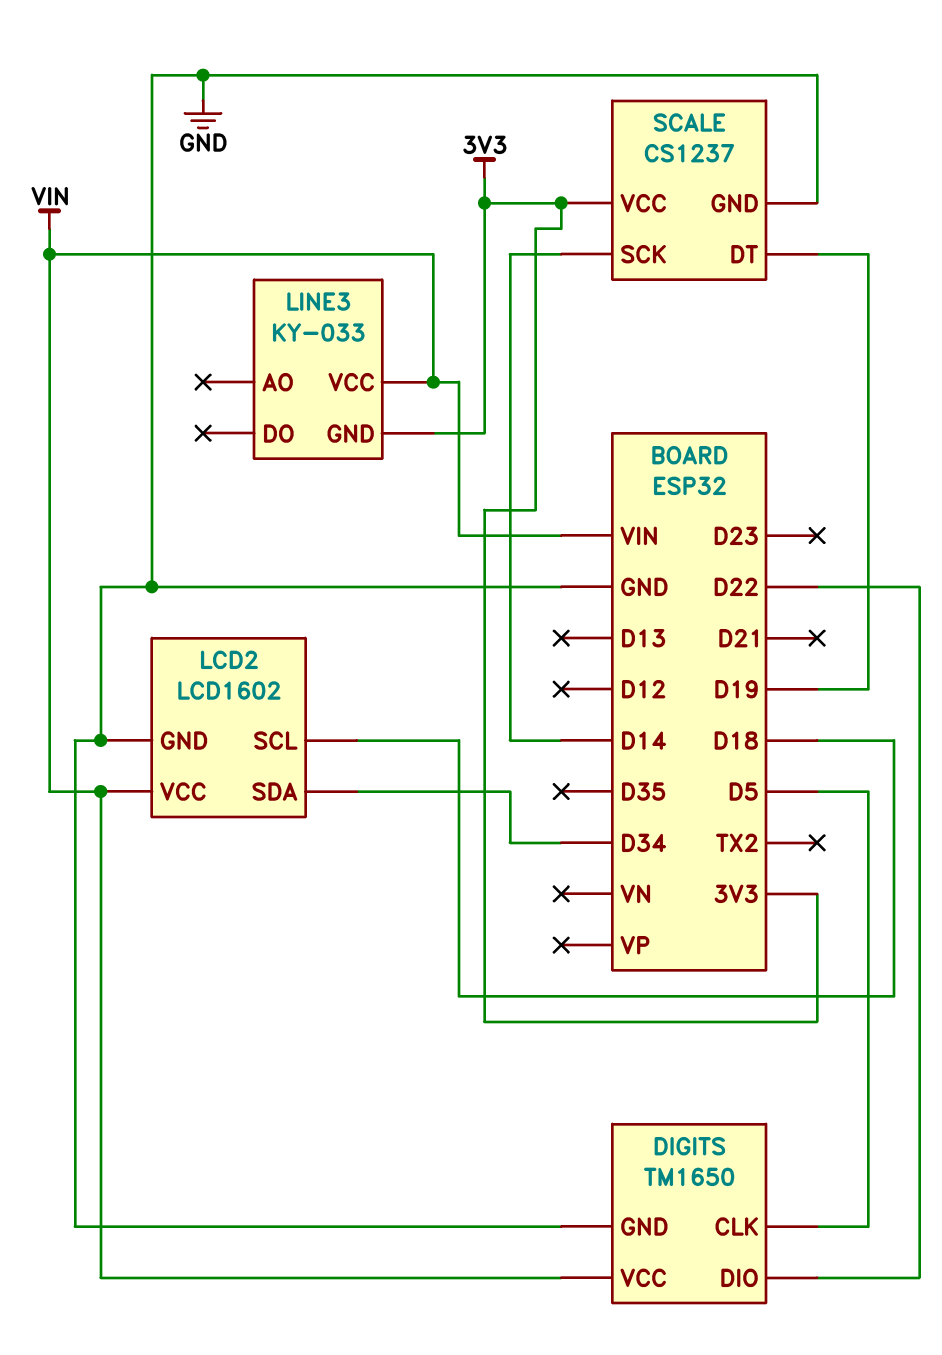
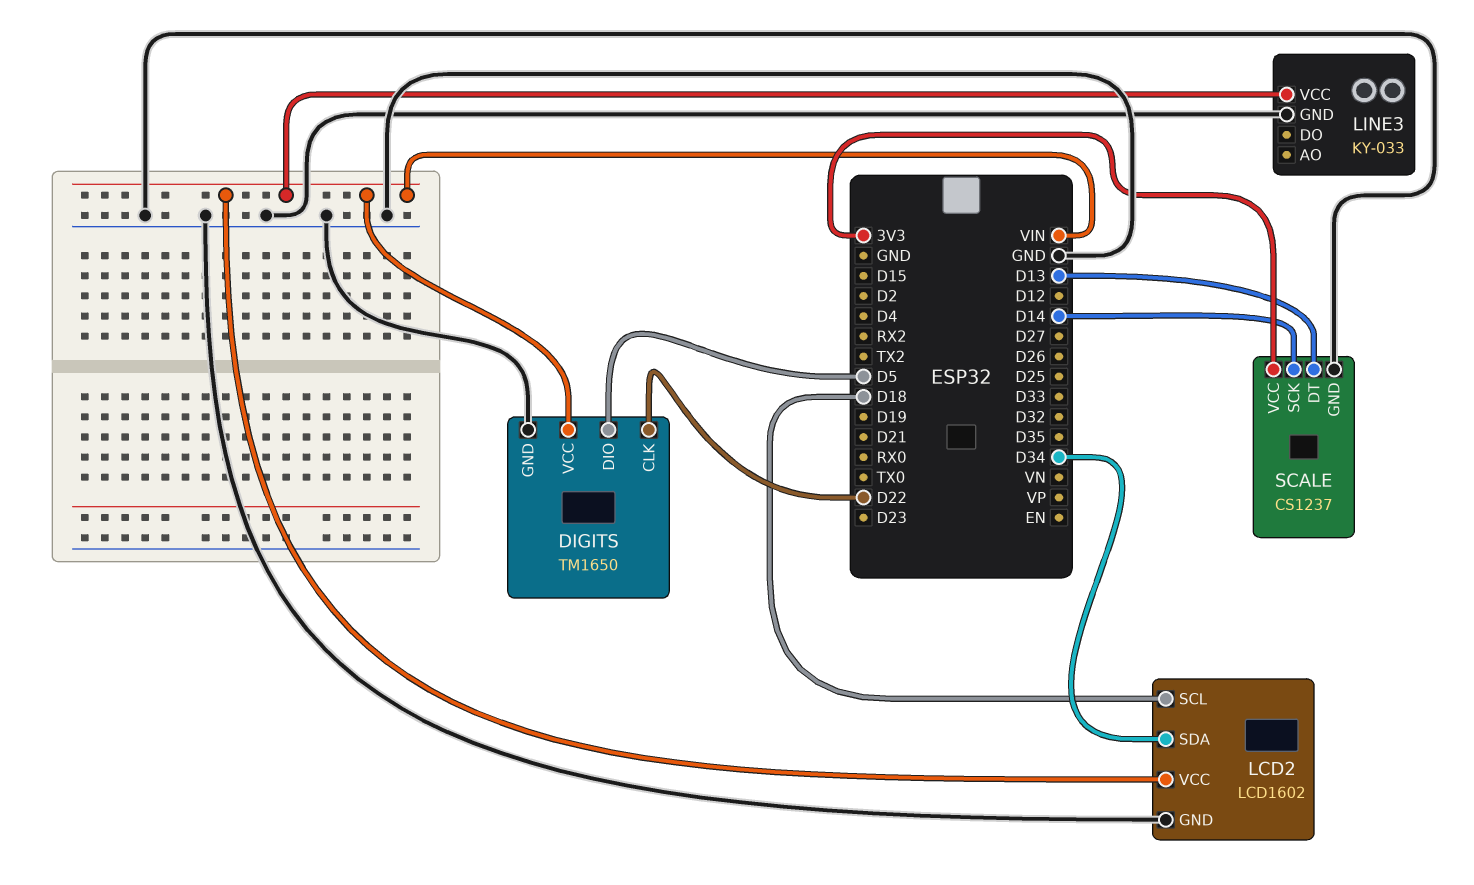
DIGITS pin CLK: D5 -> D22
DIGITS pin DIO: D22 -> D5
LINE3 pin GND: 3V3 -> GND
SCALE pin DT: D19 -> D13

